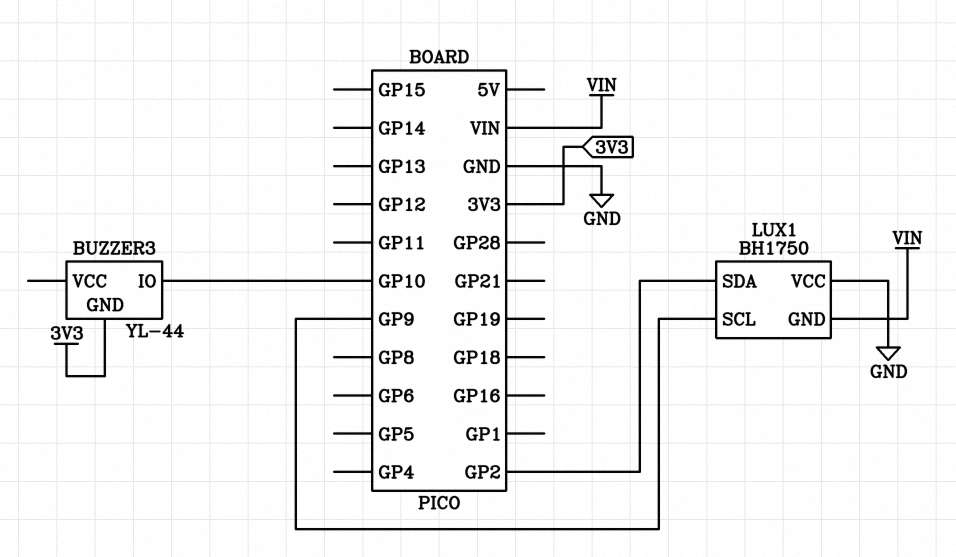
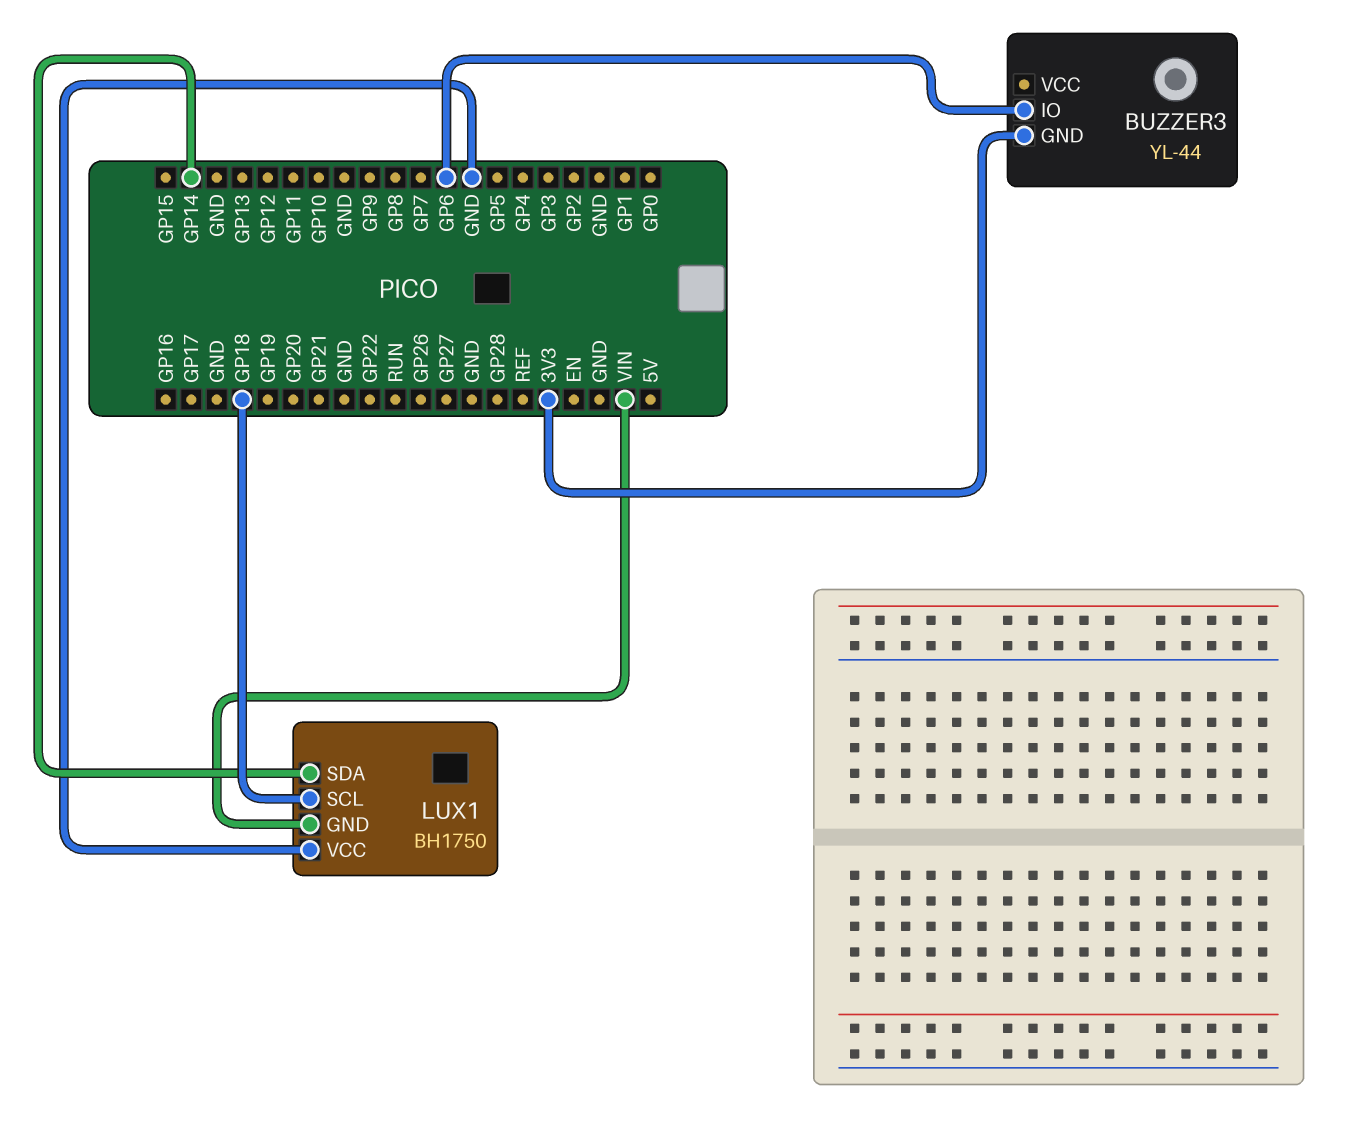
BUZZER3 pin IO: GP10 -> GP6
LUX1 pin SCL: GP9 -> GP18
LUX1 pin SDA: GP2 -> GP14

